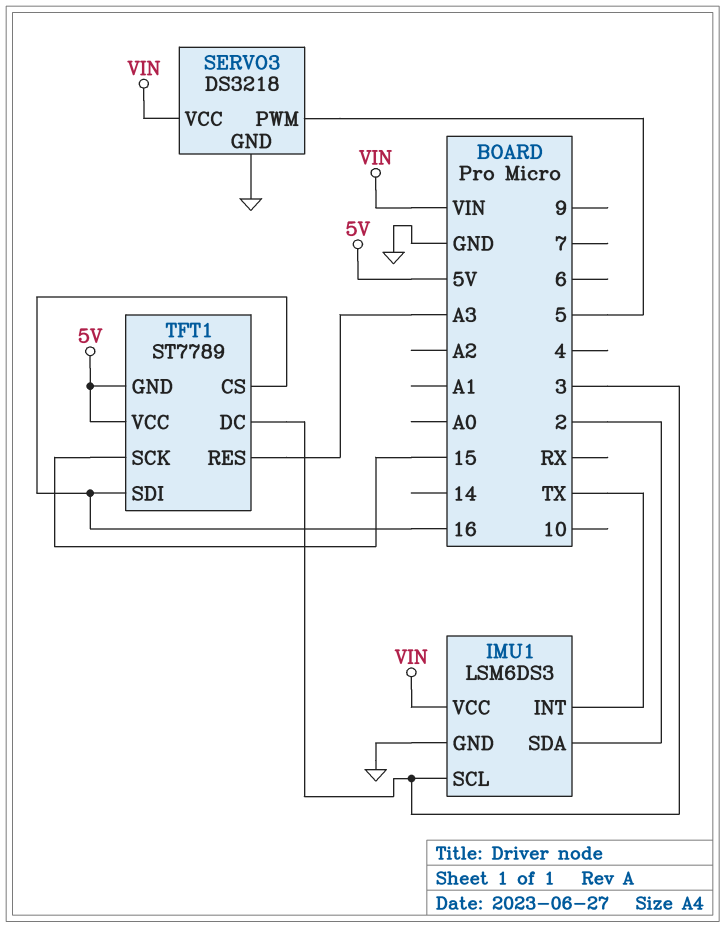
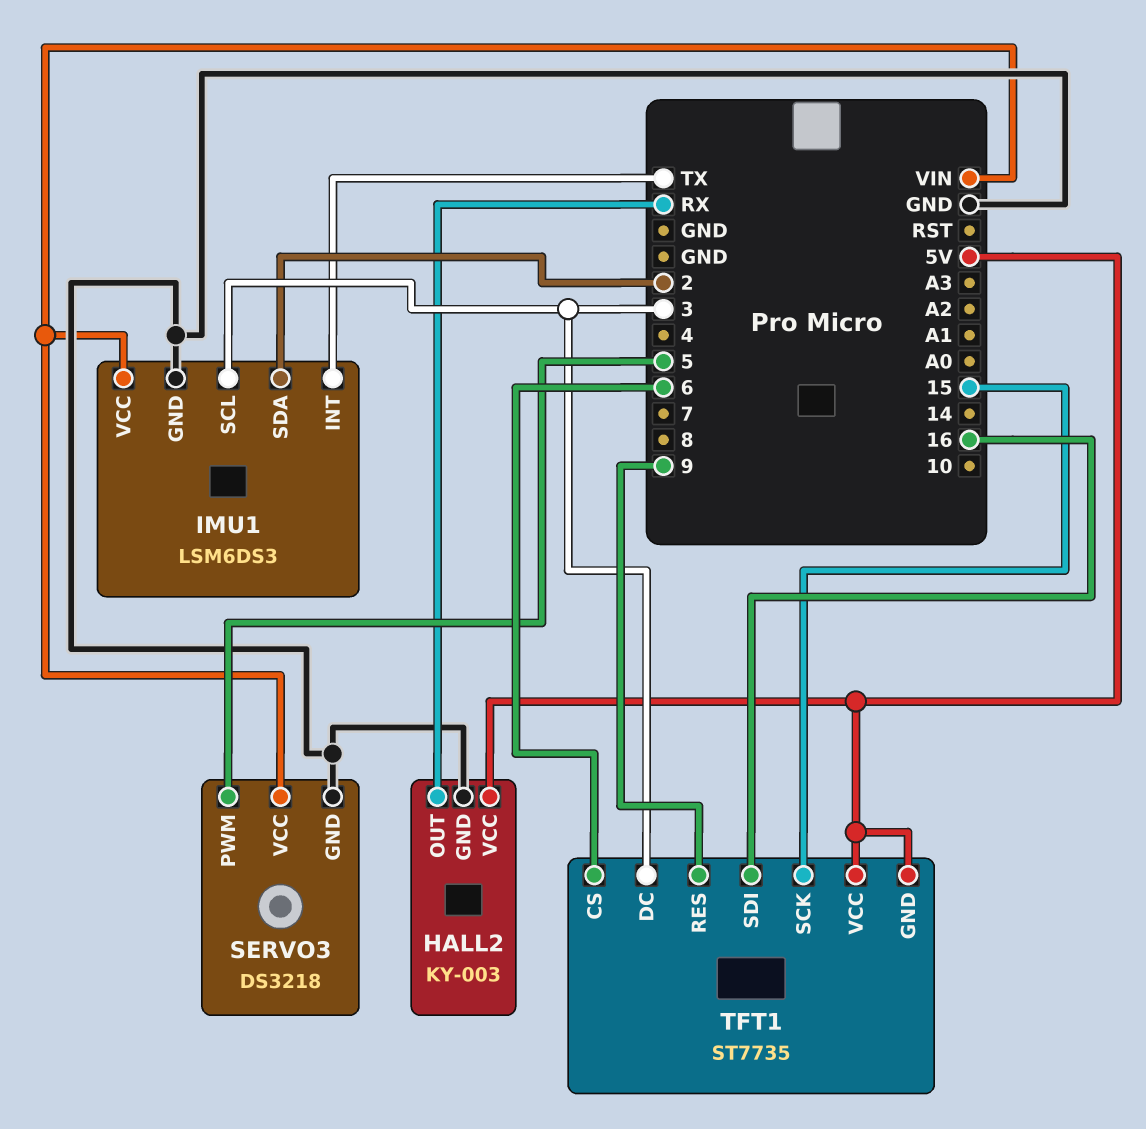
HALL2: none -> KY-003
HALL2 pin GND: none -> GND
HALL2 pin OUT: none -> RX
HALL2 pin VCC: none -> 5V
TFT1: ST7789 -> ST7735
TFT1 pin CS: 16 -> 6
TFT1 pin RES: A3 -> 9

